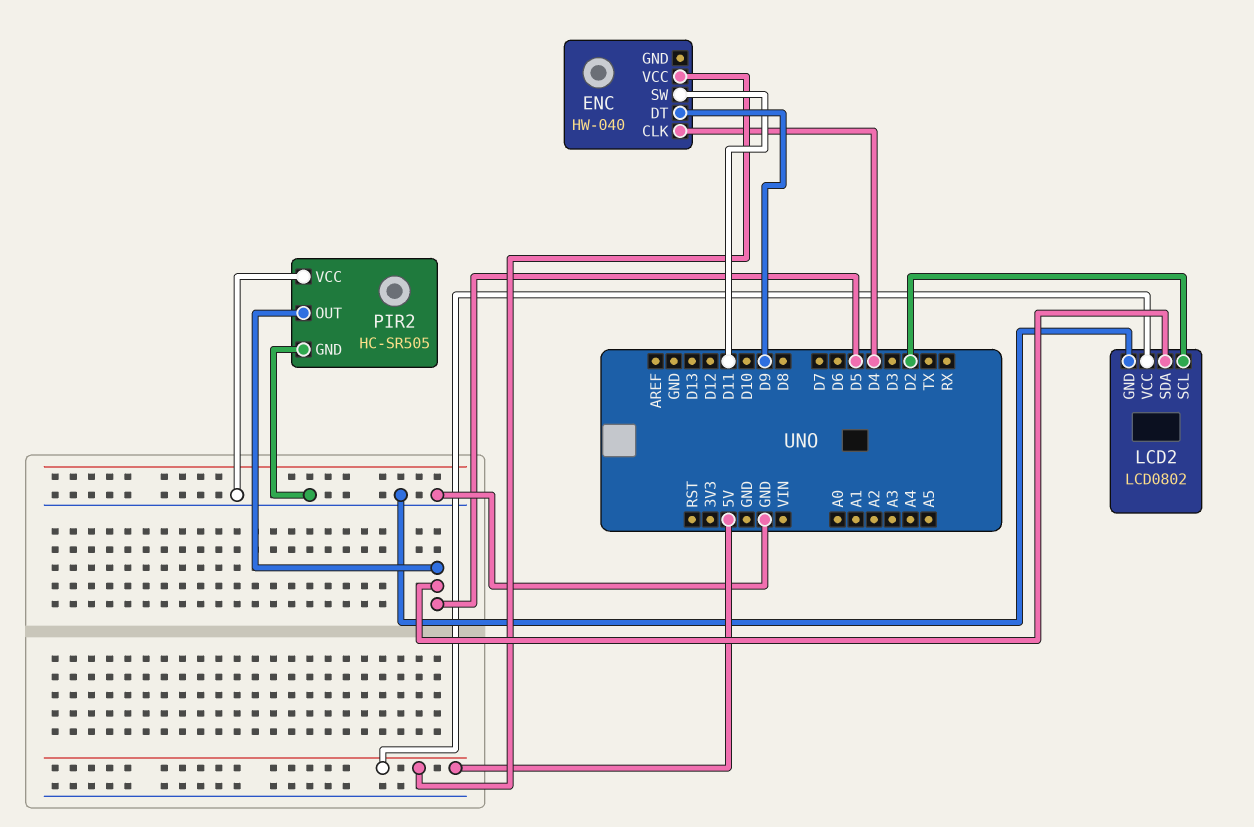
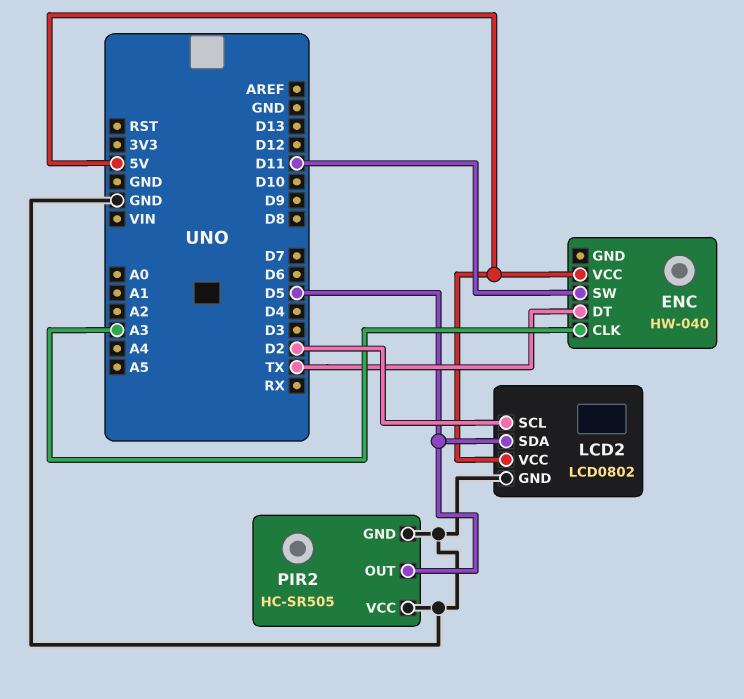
ENC pin CLK: D4 -> A3
ENC pin DT: D9 -> TX

